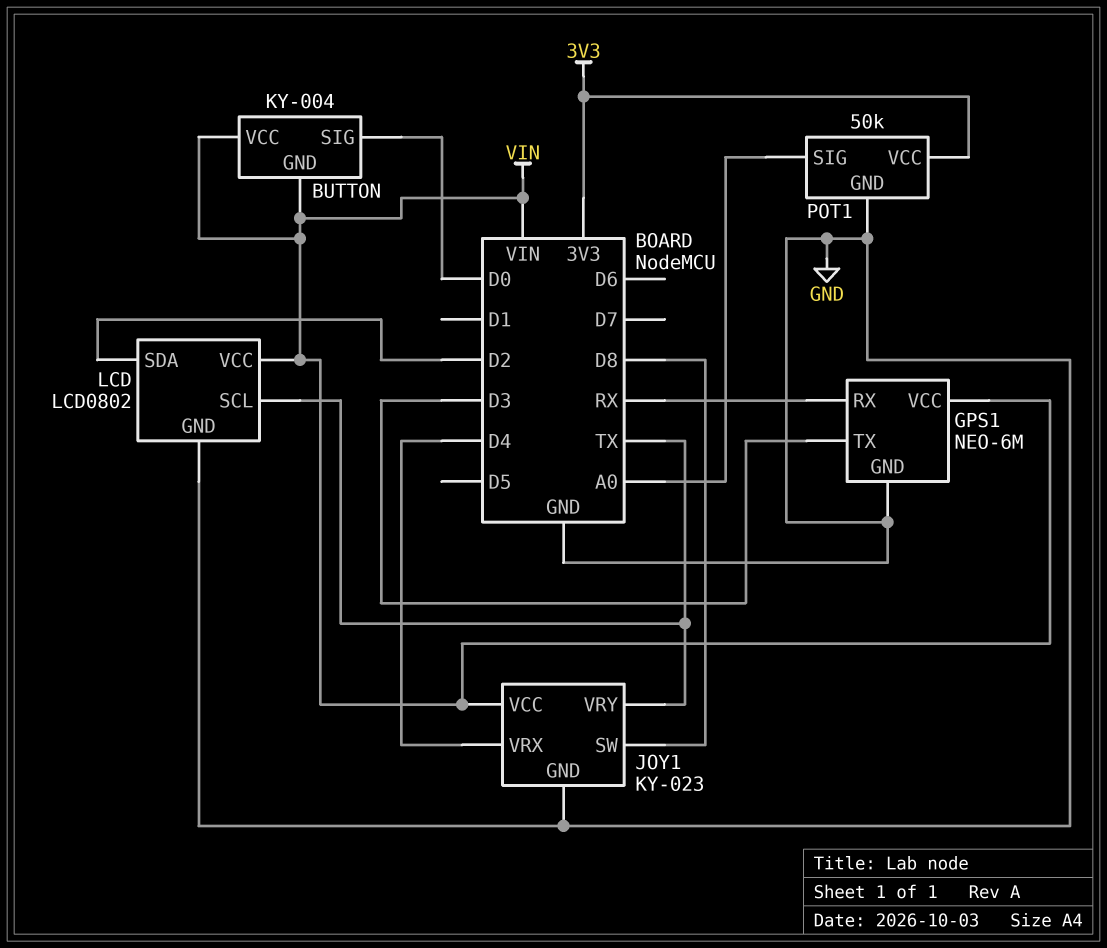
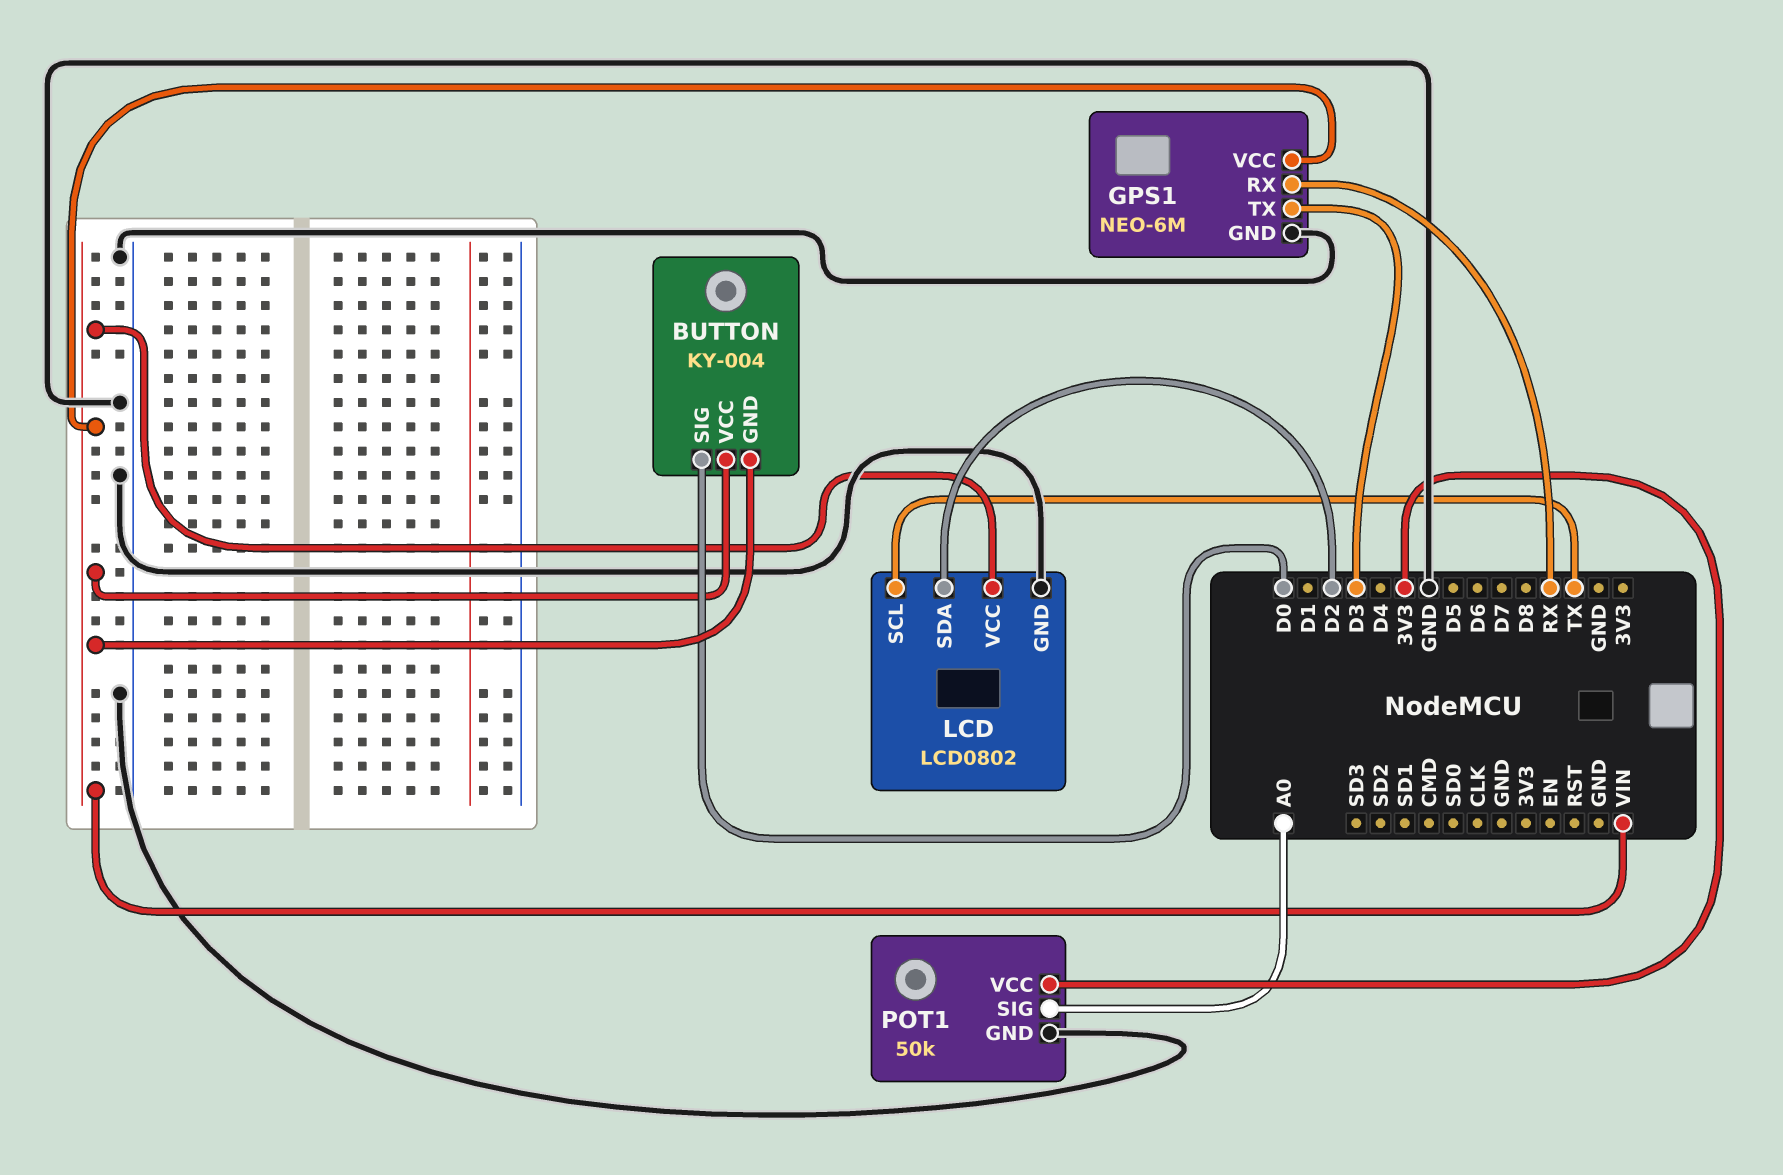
JOY1: KY-023 -> none
JOY1 pin GND: GND -> none
JOY1 pin SW: D8 -> none
JOY1 pin VCC: VIN -> none
JOY1 pin VRX: D4 -> none
JOY1 pin VRY: TX -> none

